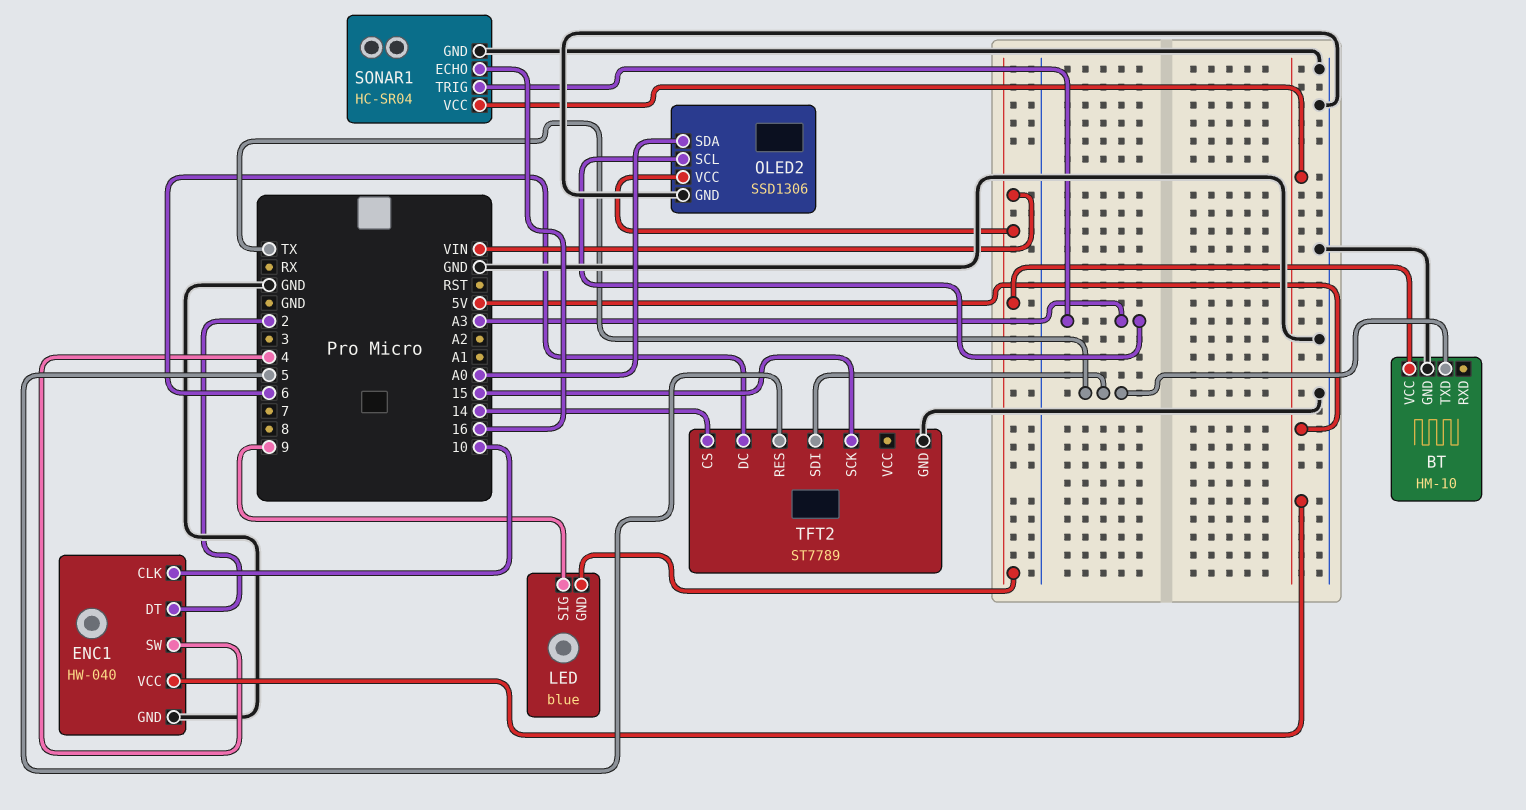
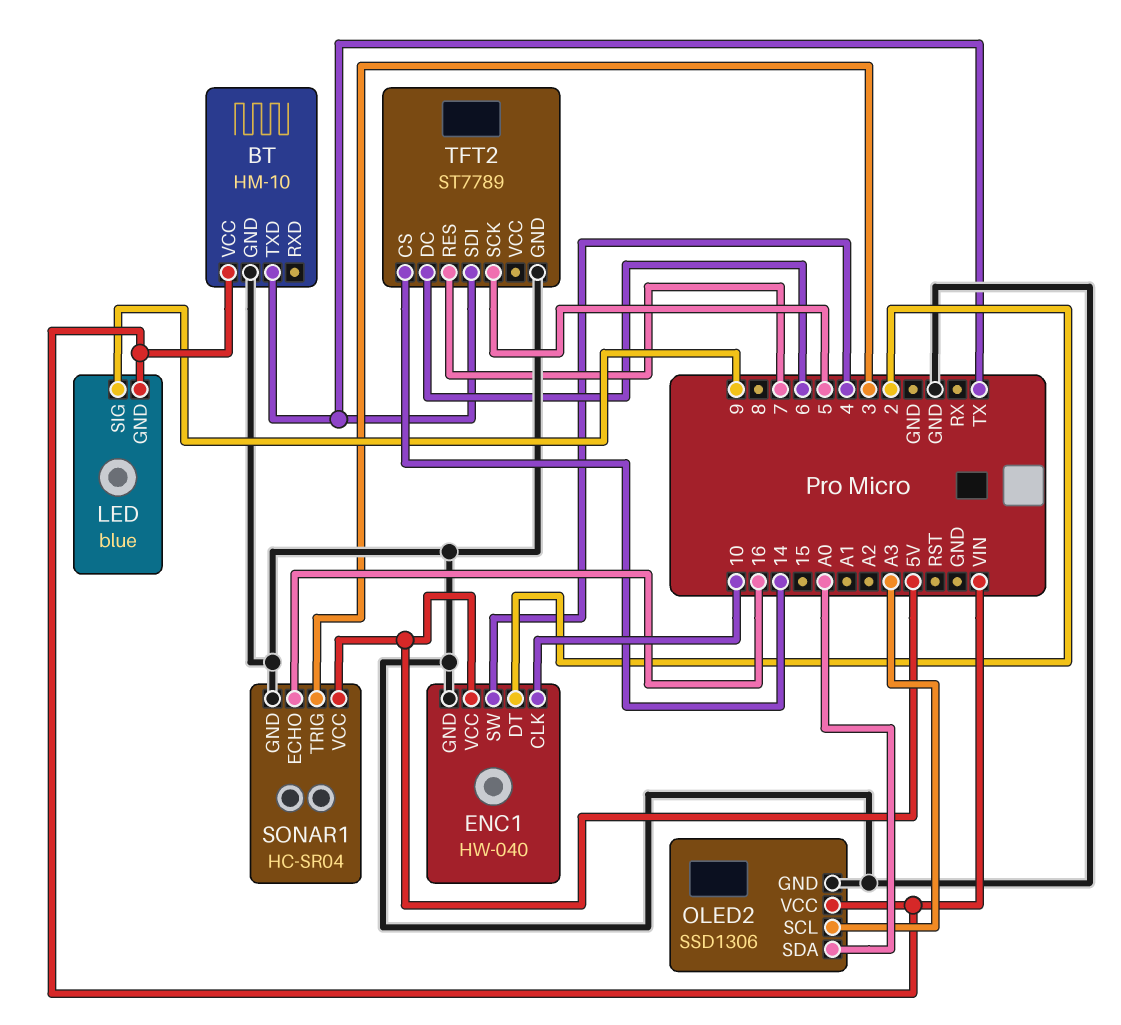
SONAR1 pin TRIG: A3 -> 3
TFT2 pin RES: 5 -> 7
TFT2 pin SCK: 15 -> 5

